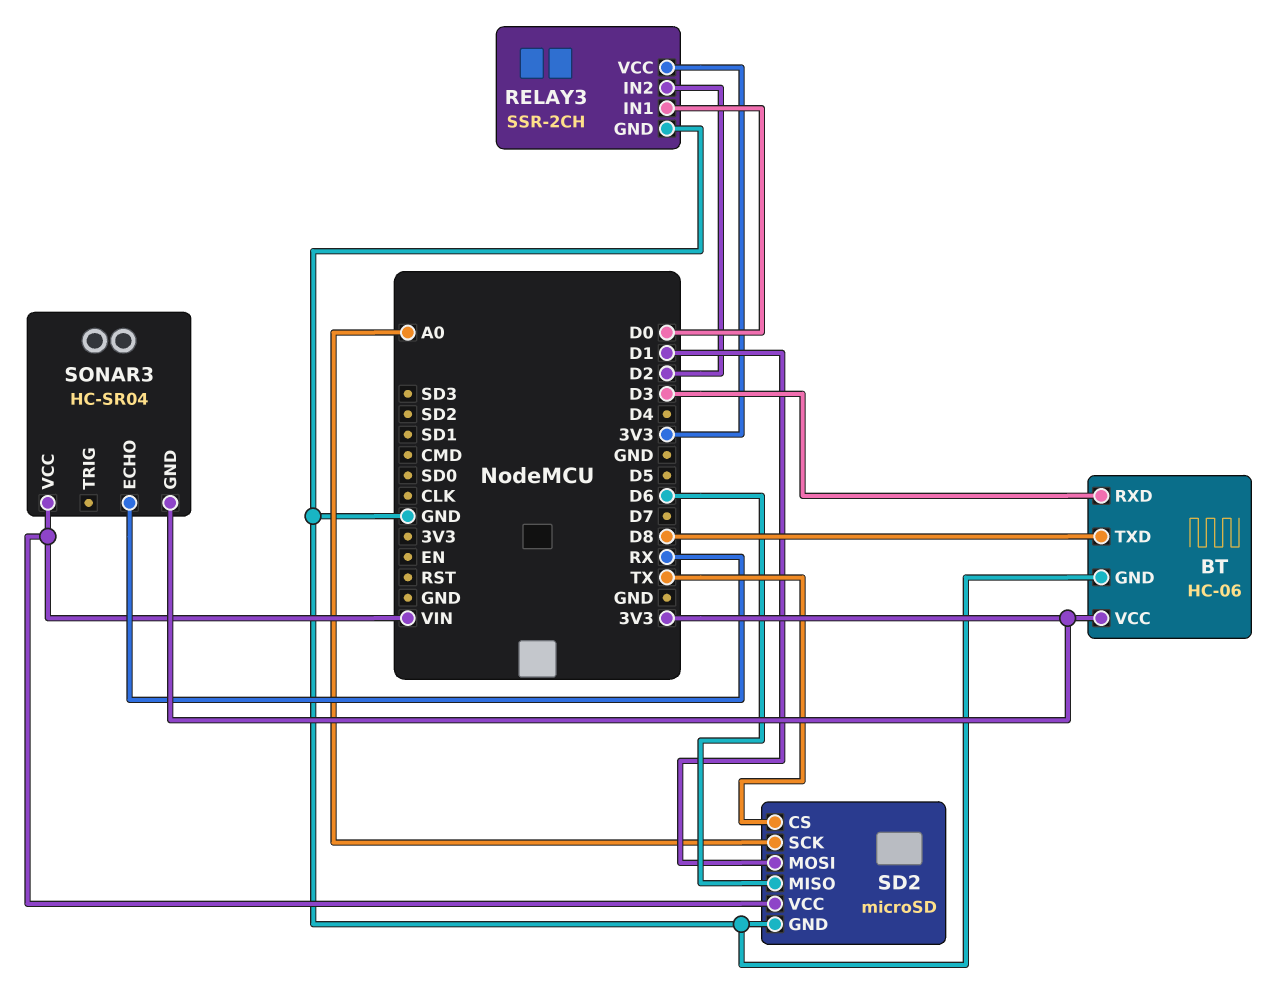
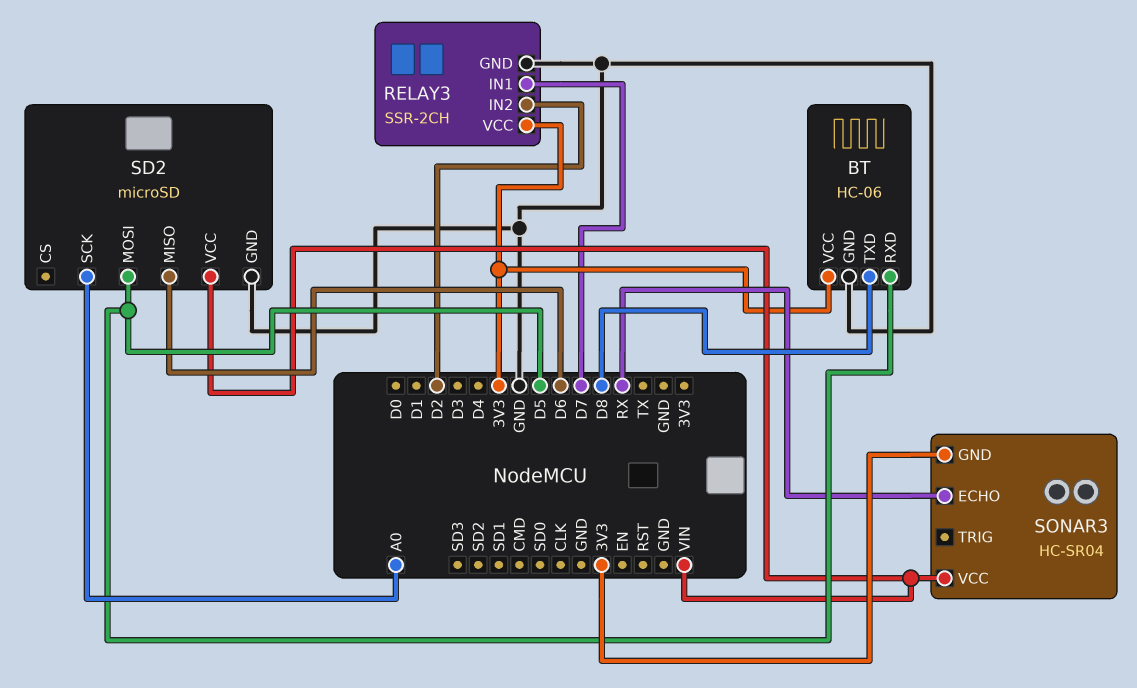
BT pin RXD: D3 -> D5
RELAY3 pin IN1: D0 -> D7
SD2 pin CS: TX -> none
SD2 pin MOSI: D1 -> D5

